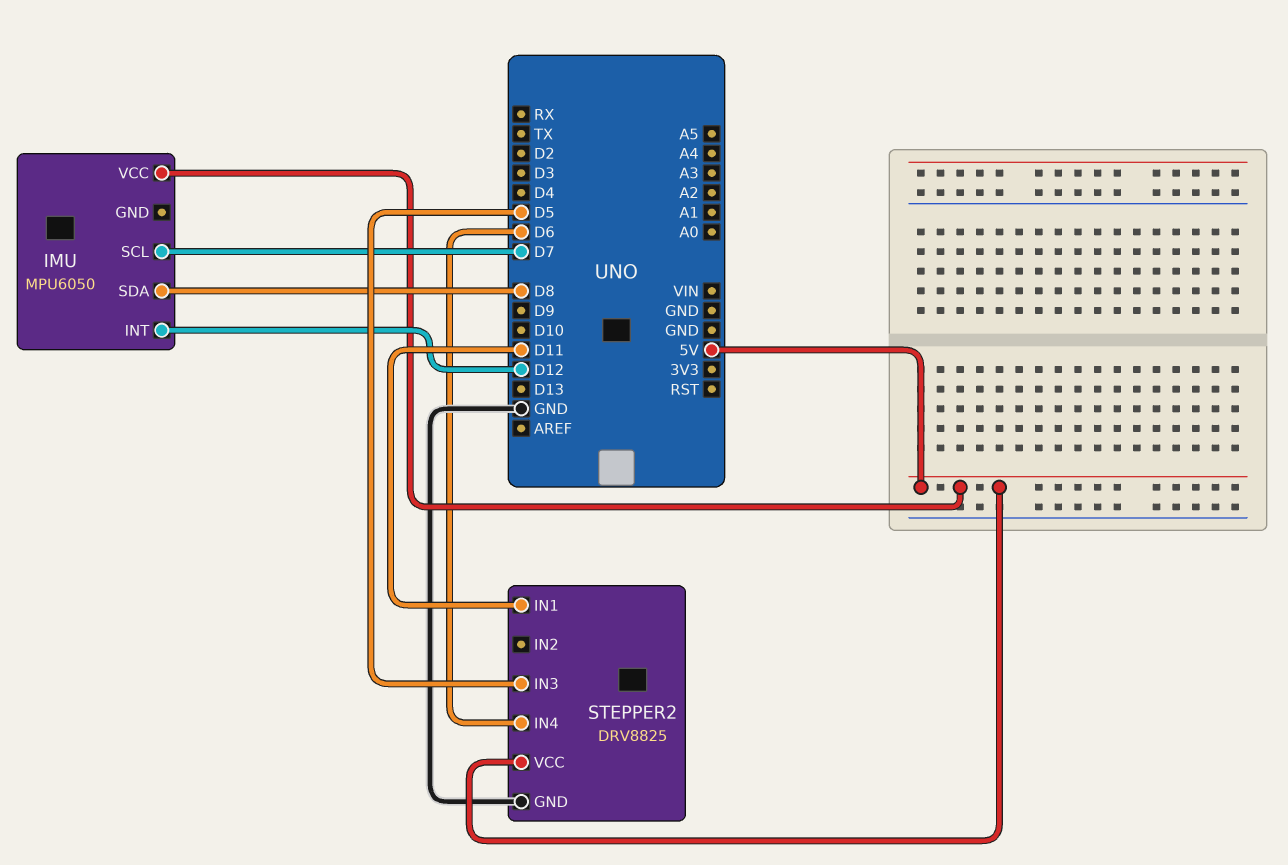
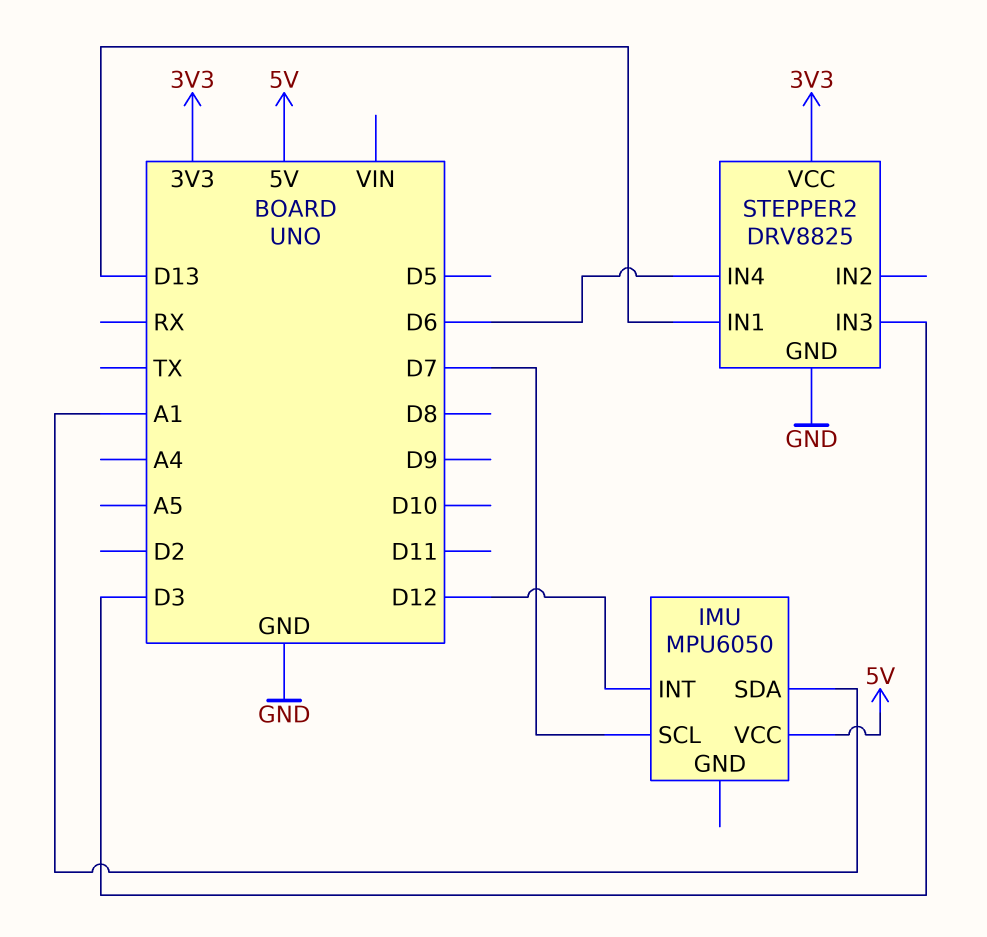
IMU pin SDA: D8 -> A1
STEPPER2 pin IN1: D11 -> D13
STEPPER2 pin IN3: D5 -> D3
STEPPER2 pin VCC: 5V -> 3V3

